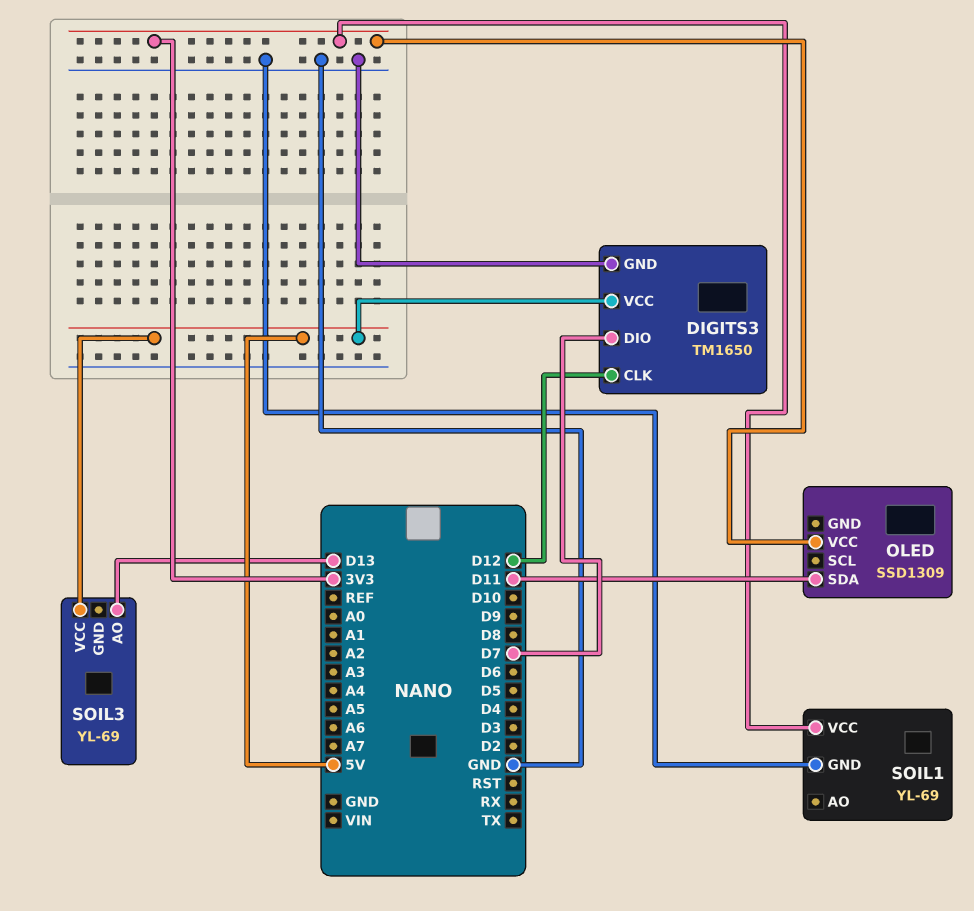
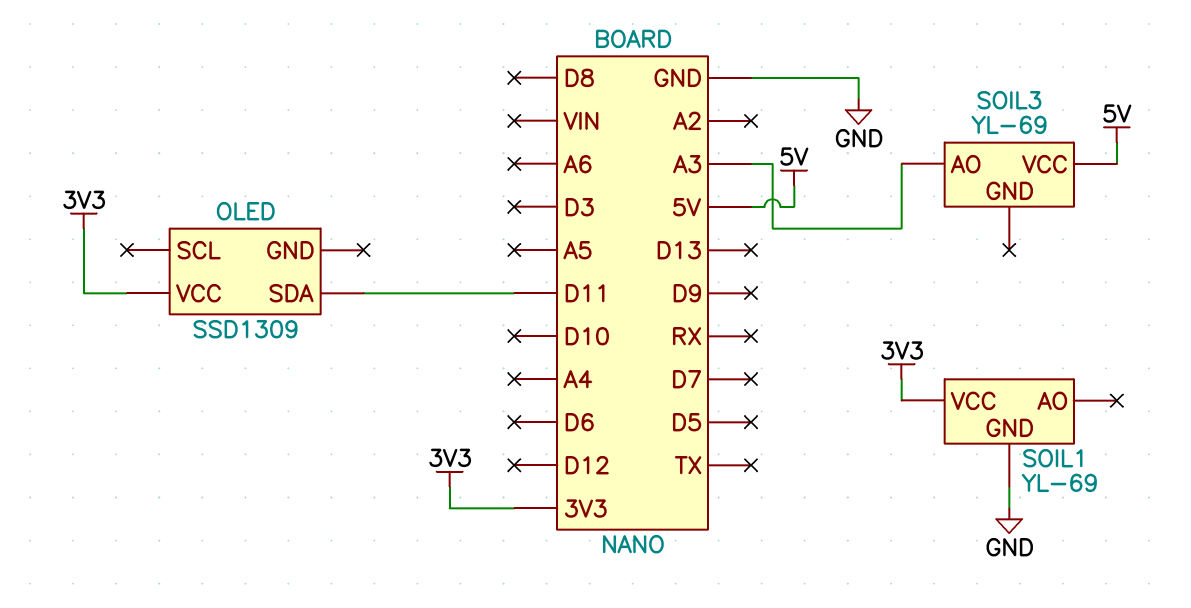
DIGITS3: TM1650 -> none
DIGITS3 pin CLK: D12 -> none
DIGITS3 pin DIO: D7 -> none
DIGITS3 pin GND: GND -> none
DIGITS3 pin VCC: 5V -> none
SOIL3 pin AO: D13 -> A3

